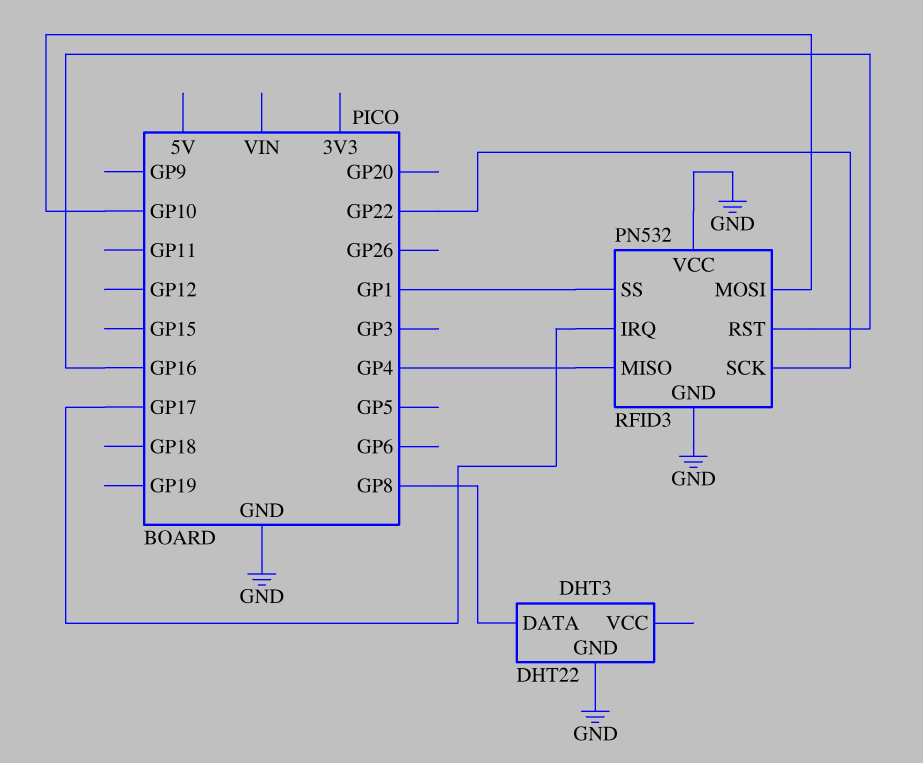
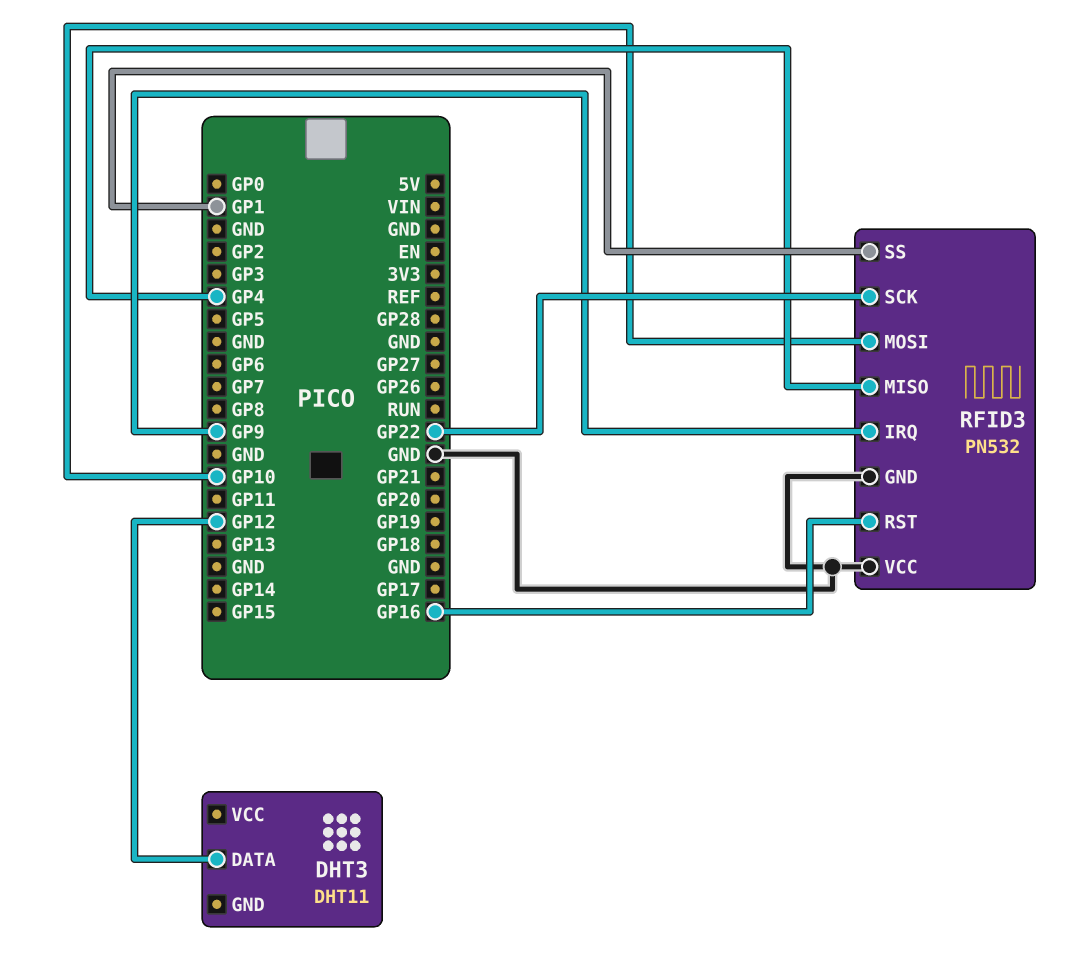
DHT3: DHT22 -> DHT11
DHT3 pin DATA: GP8 -> GP12
DHT3 pin GND: GND -> none
RFID3 pin IRQ: GP17 -> GP9

